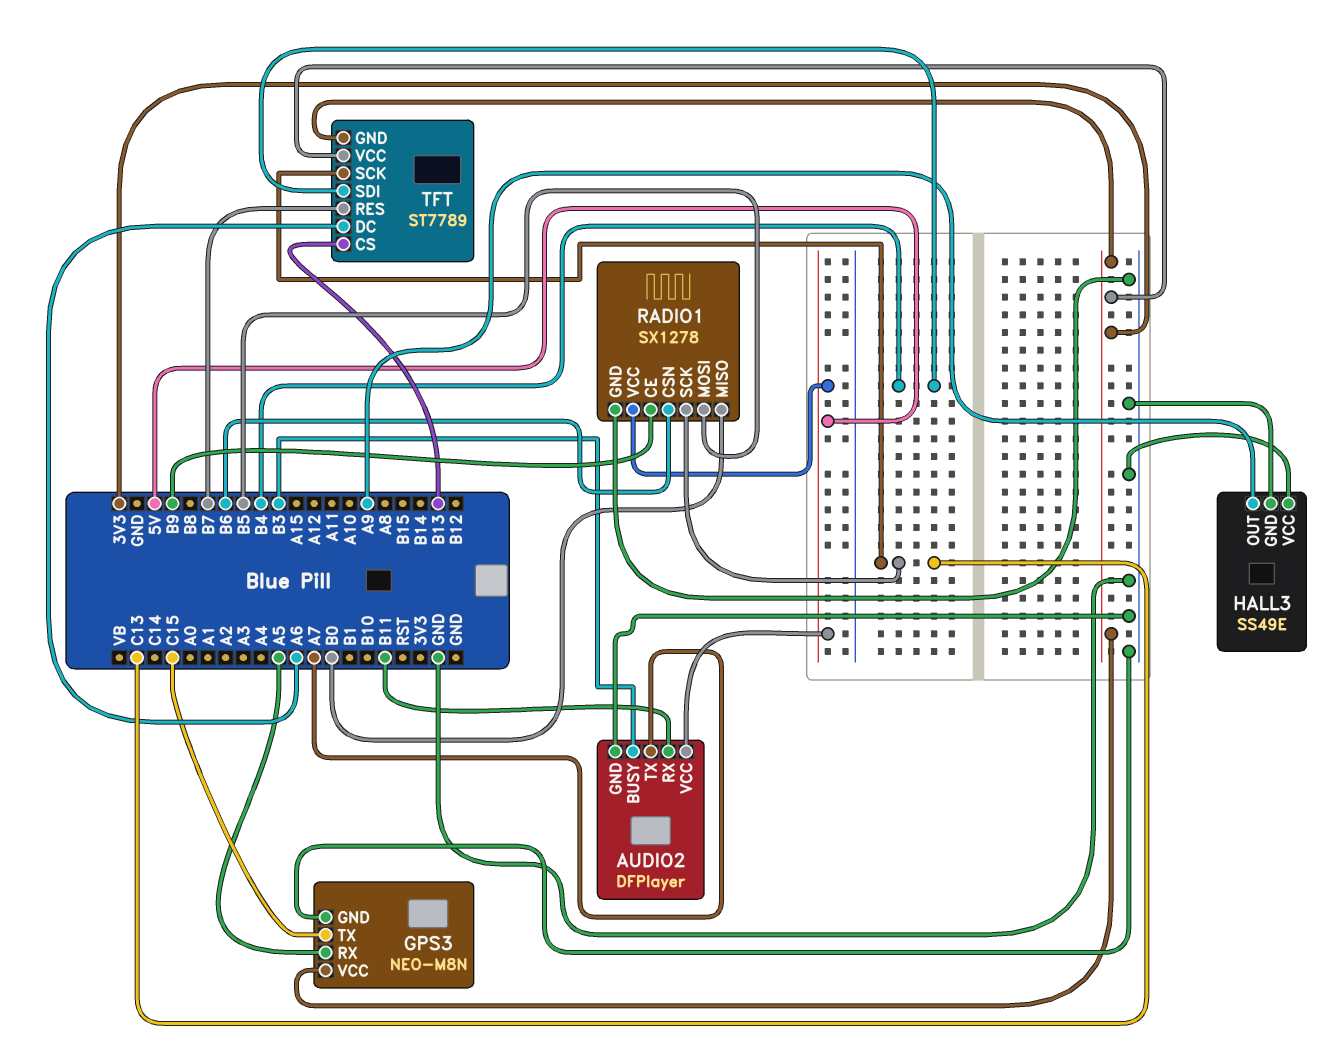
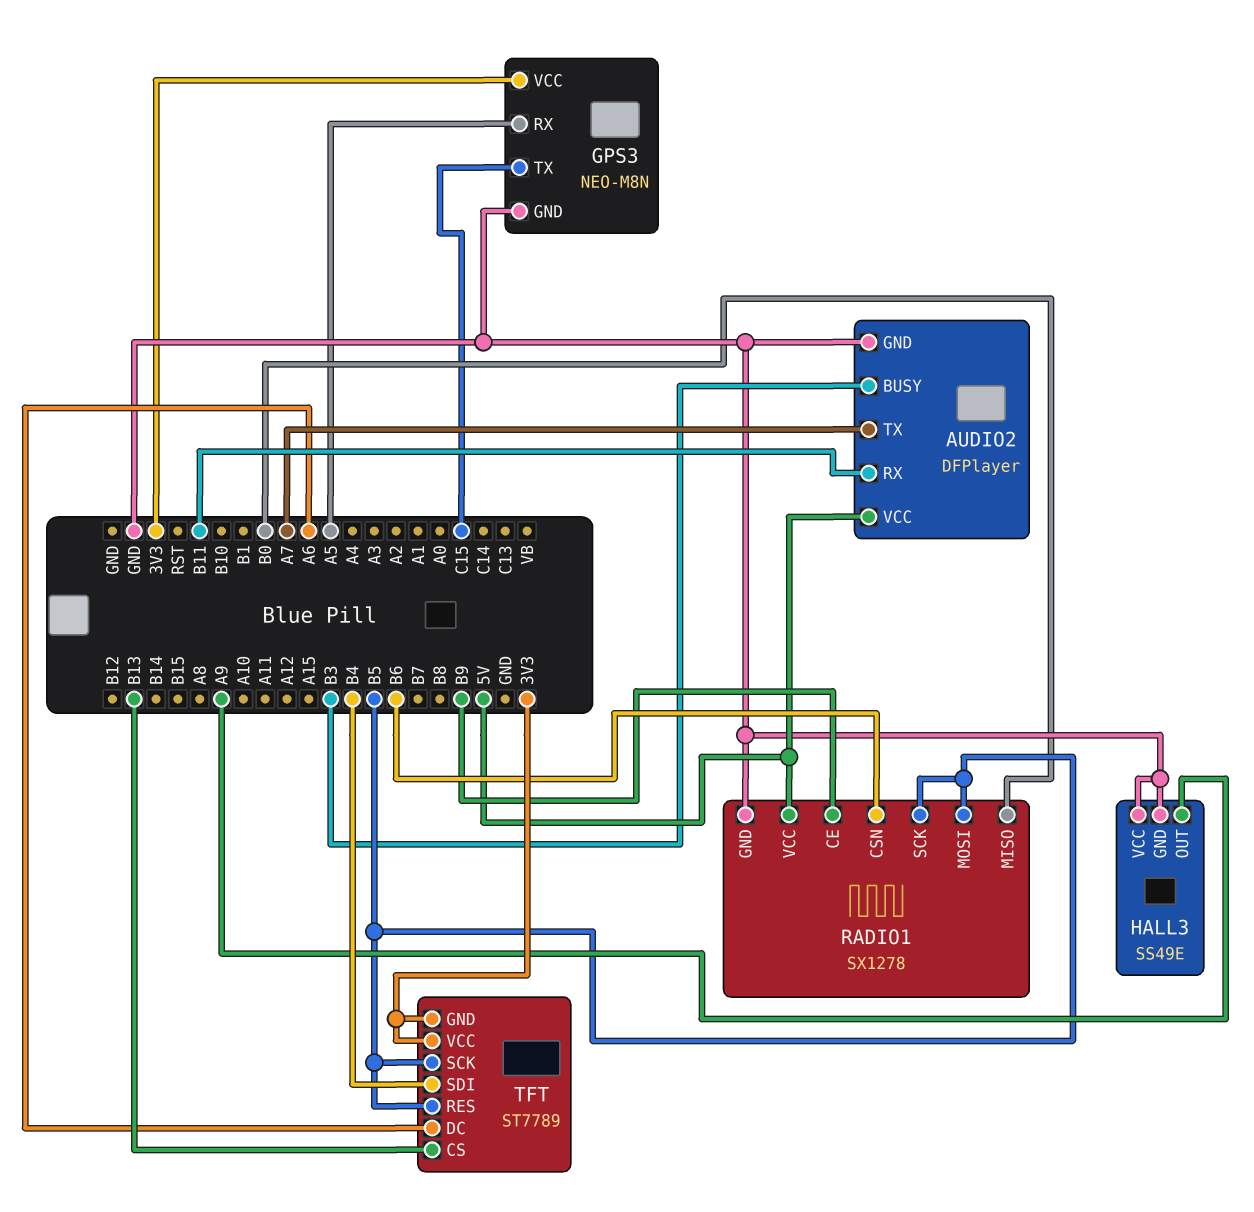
RADIO1 pin SCK: C13 -> B5
TFT pin RES: B7 -> B5
TFT pin SCK: C13 -> B5

